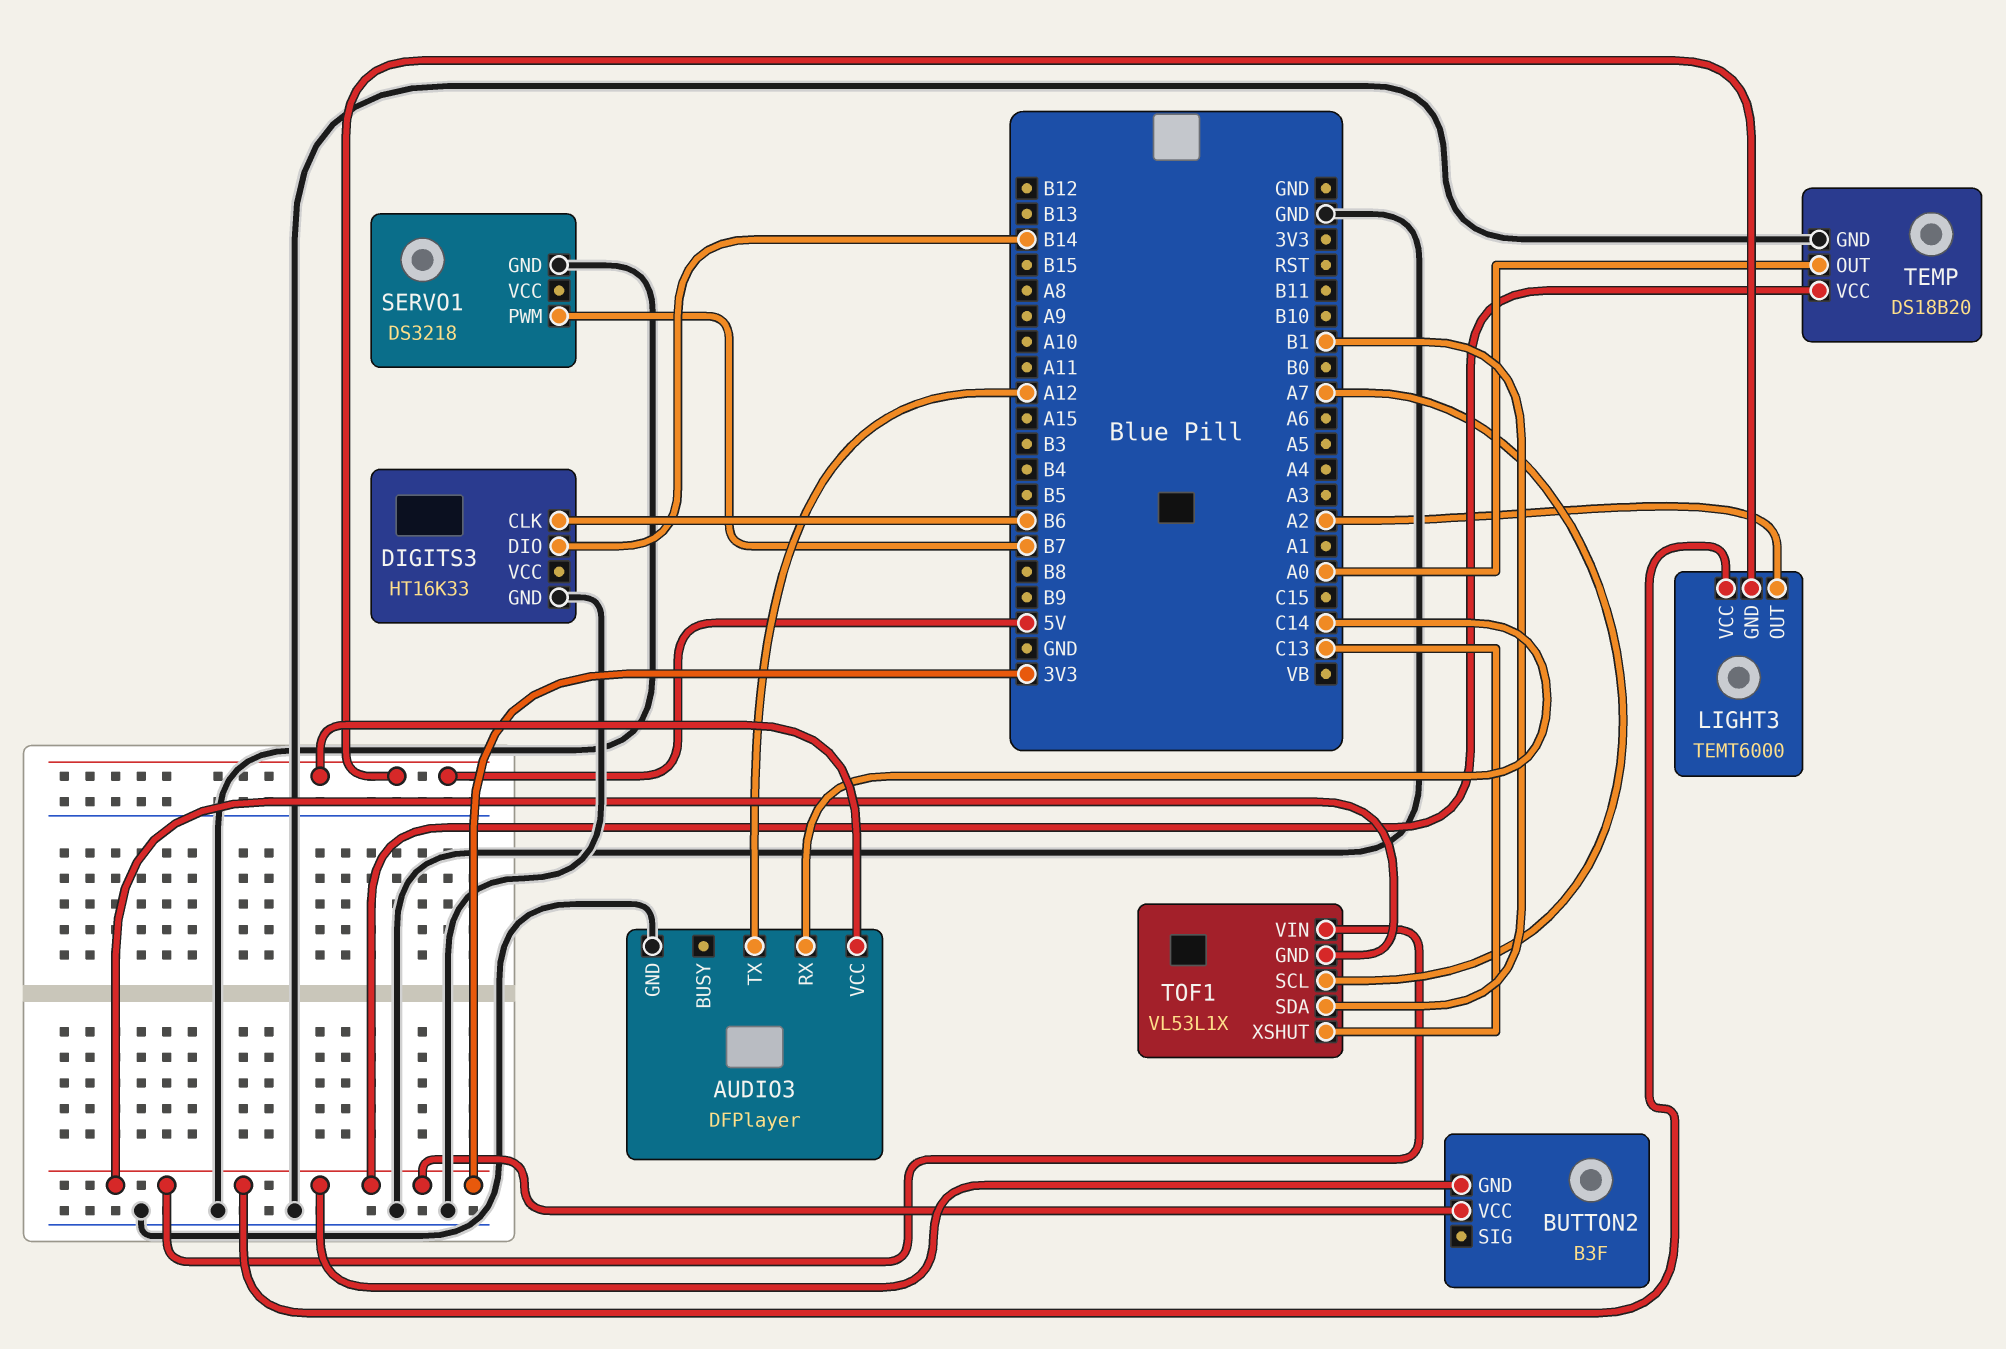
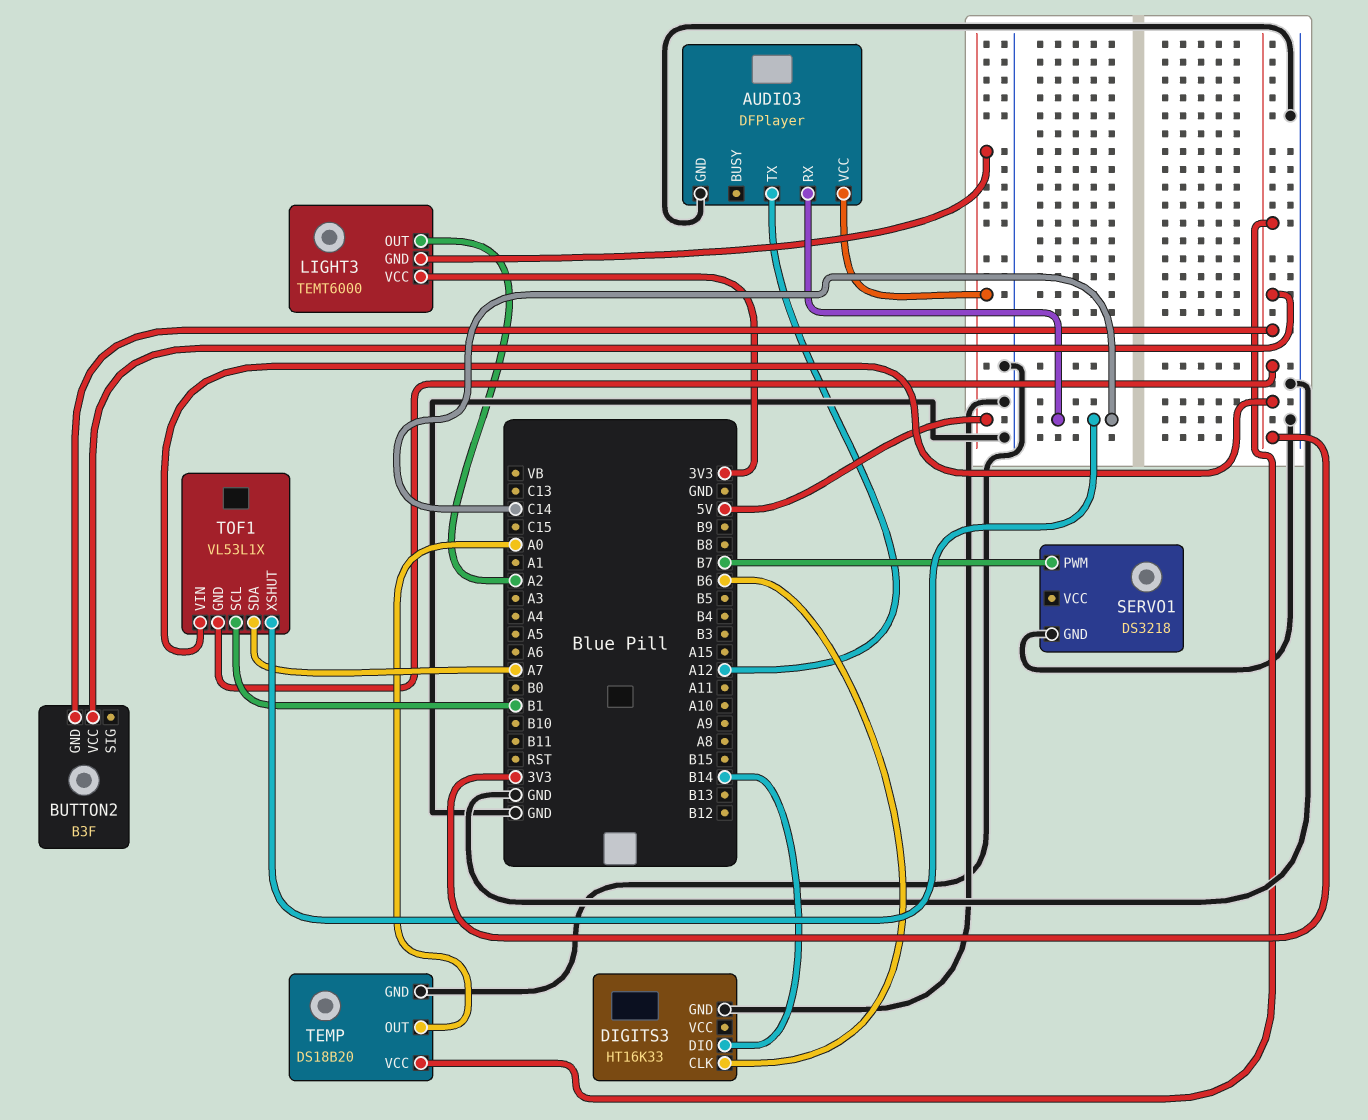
TOF1 pin SCL: A7 -> B1
TOF1 pin SDA: B1 -> A7
TOF1 pin XSHUT: C13 -> C14

